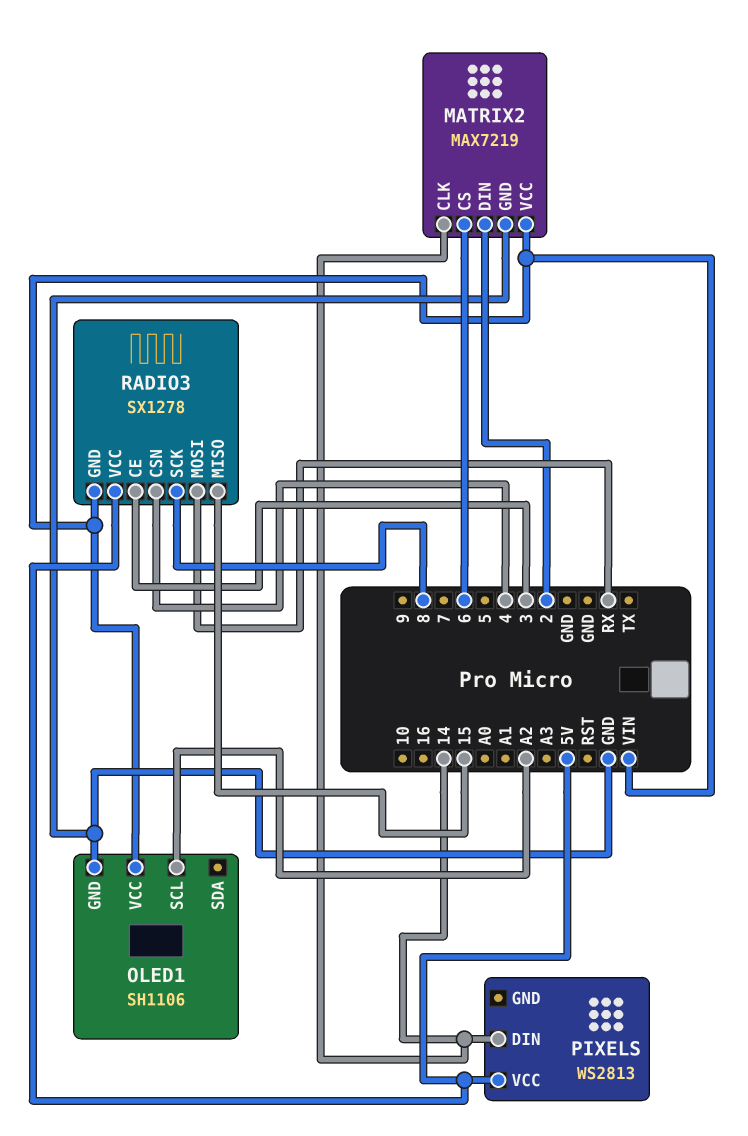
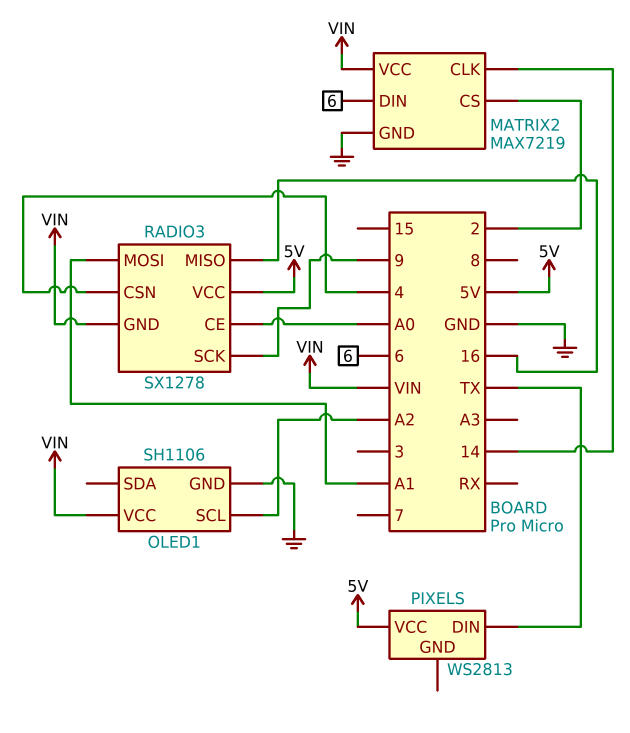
MATRIX2 pin CS: 6 -> 2
MATRIX2 pin DIN: 2 -> 6
PIXELS pin DIN: 14 -> TX
RADIO3 pin CE: 3 -> A0
RADIO3 pin MISO: 15 -> 16
RADIO3 pin MOSI: RX -> A1
RADIO3 pin SCK: 8 -> 9

